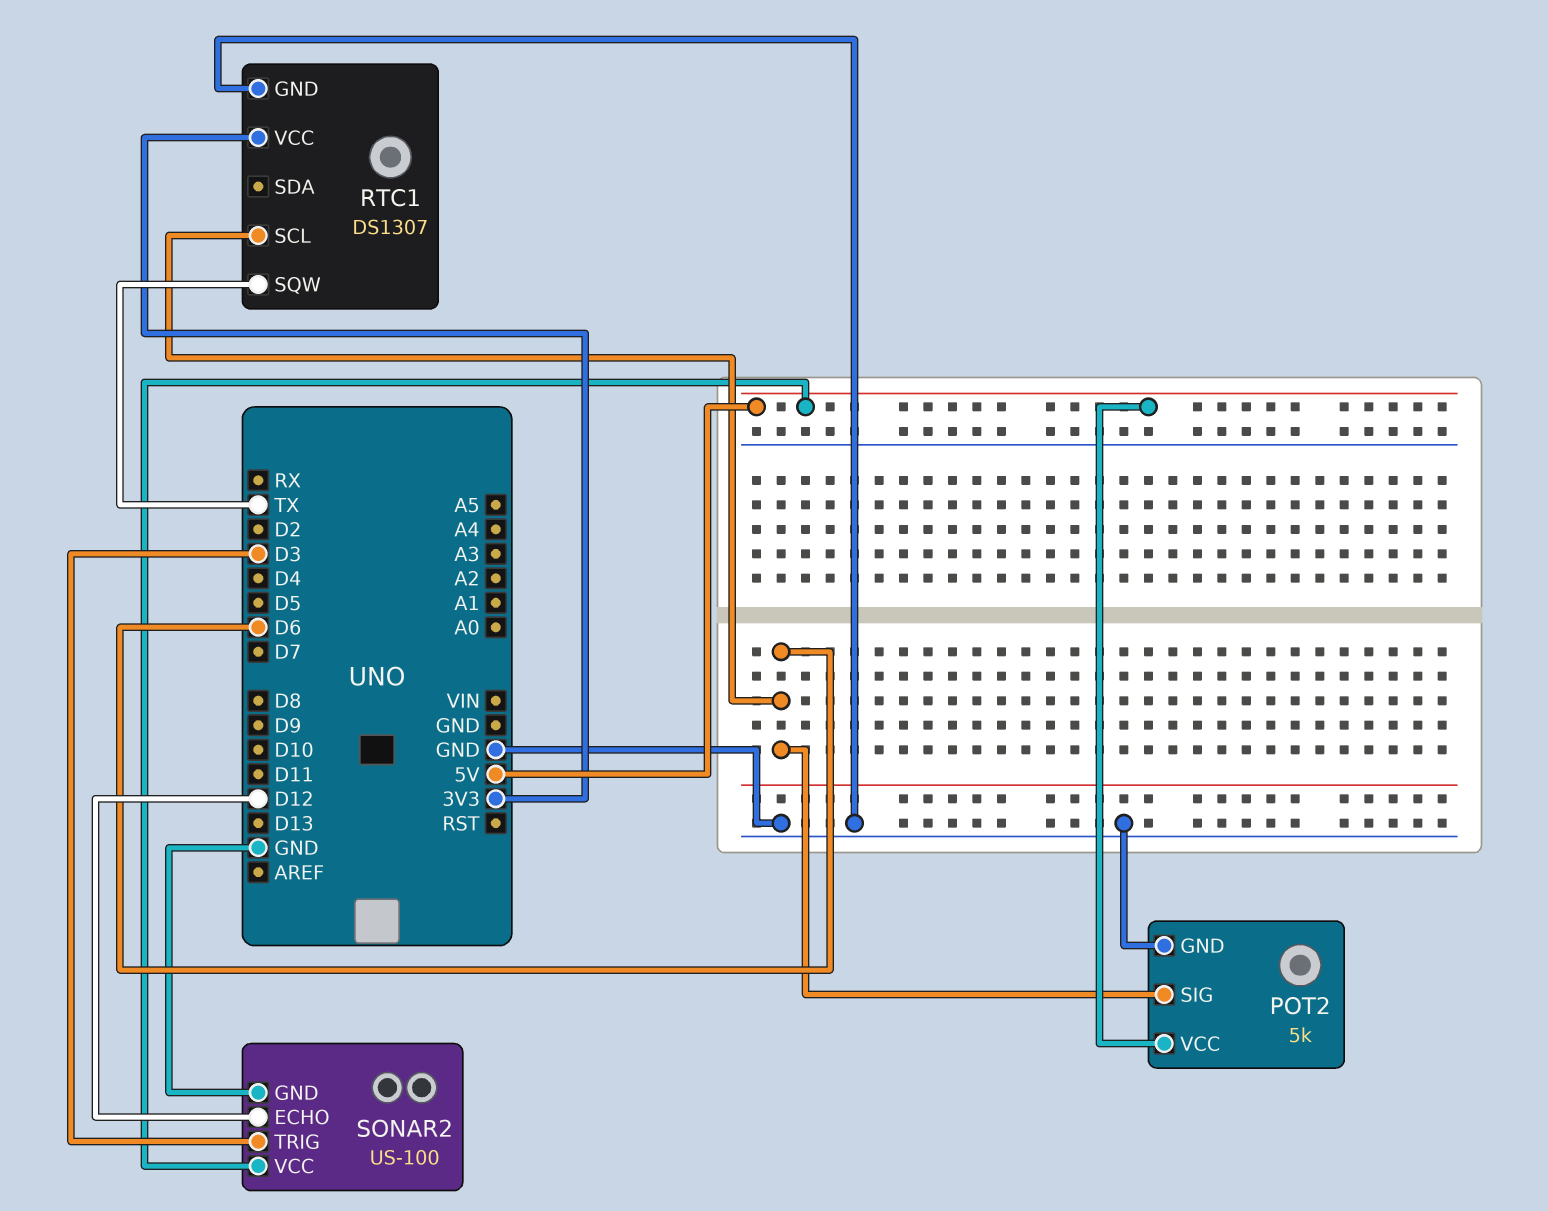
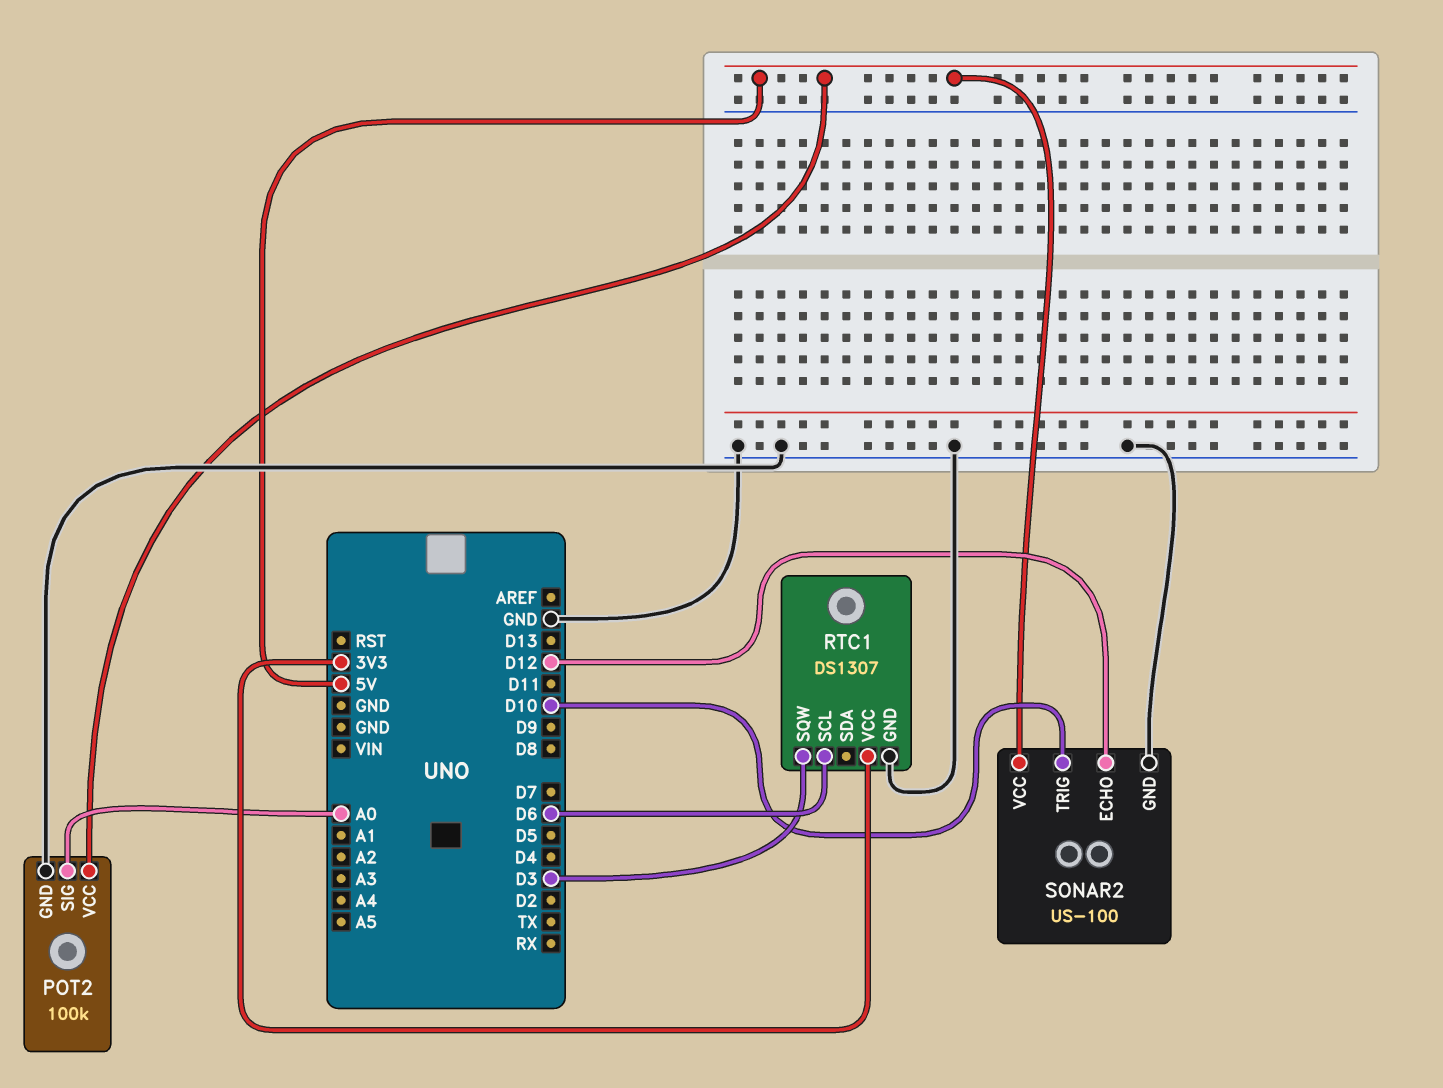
POT2: 5k -> 100k
POT2 pin SIG: D6 -> A0
RTC1 pin SQW: TX -> D3
SONAR2 pin TRIG: D3 -> D10

